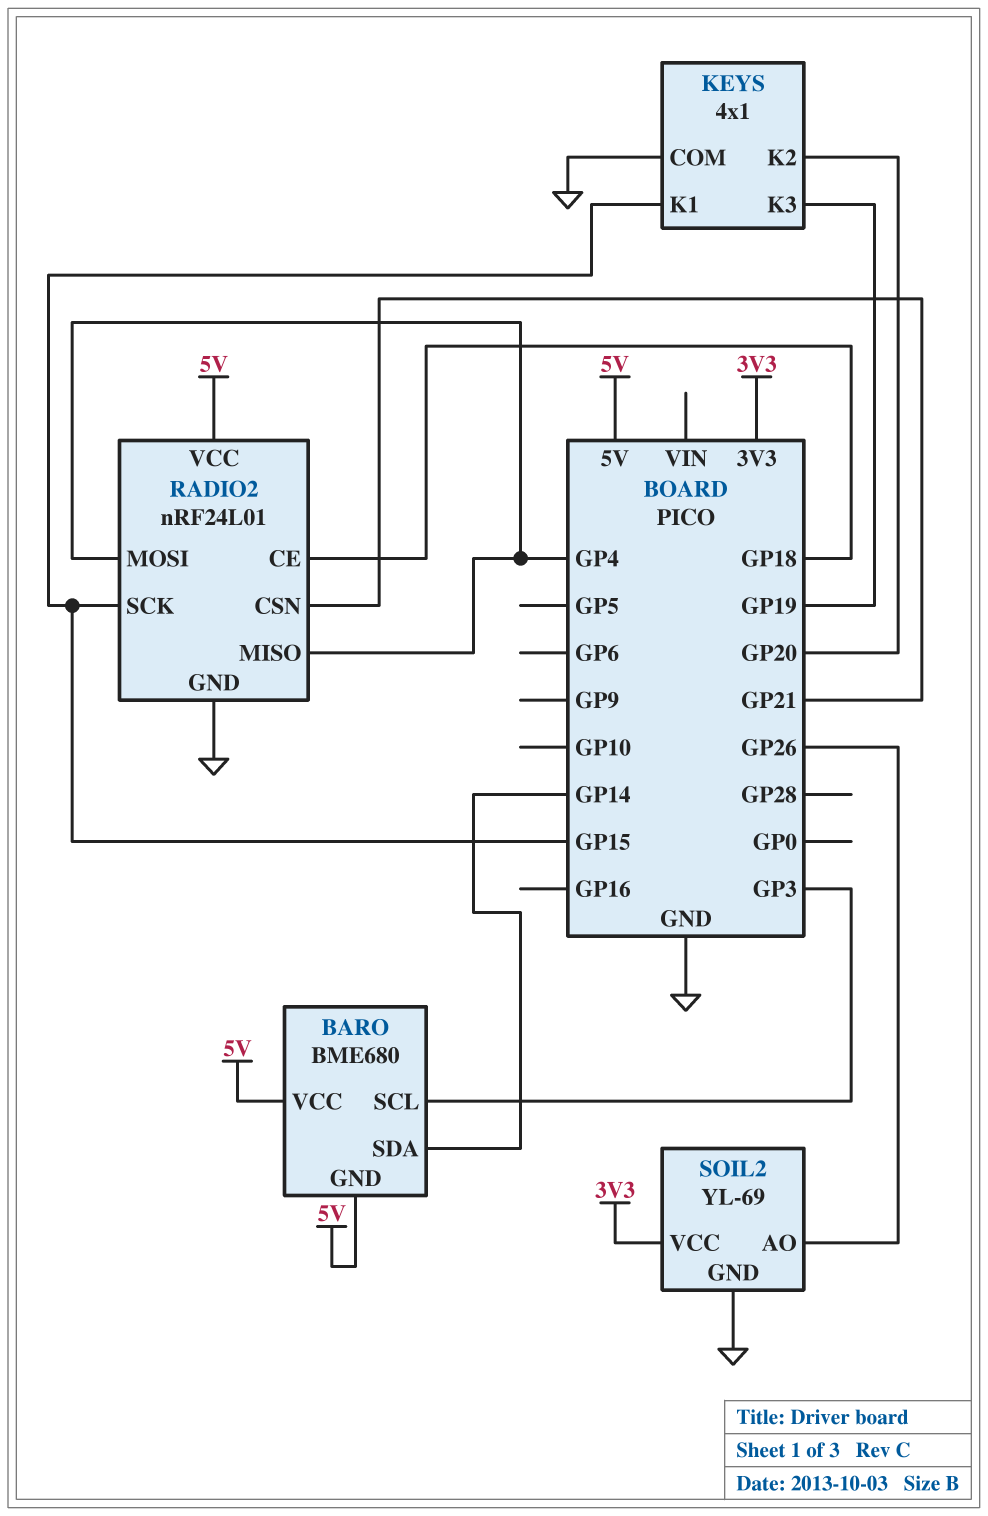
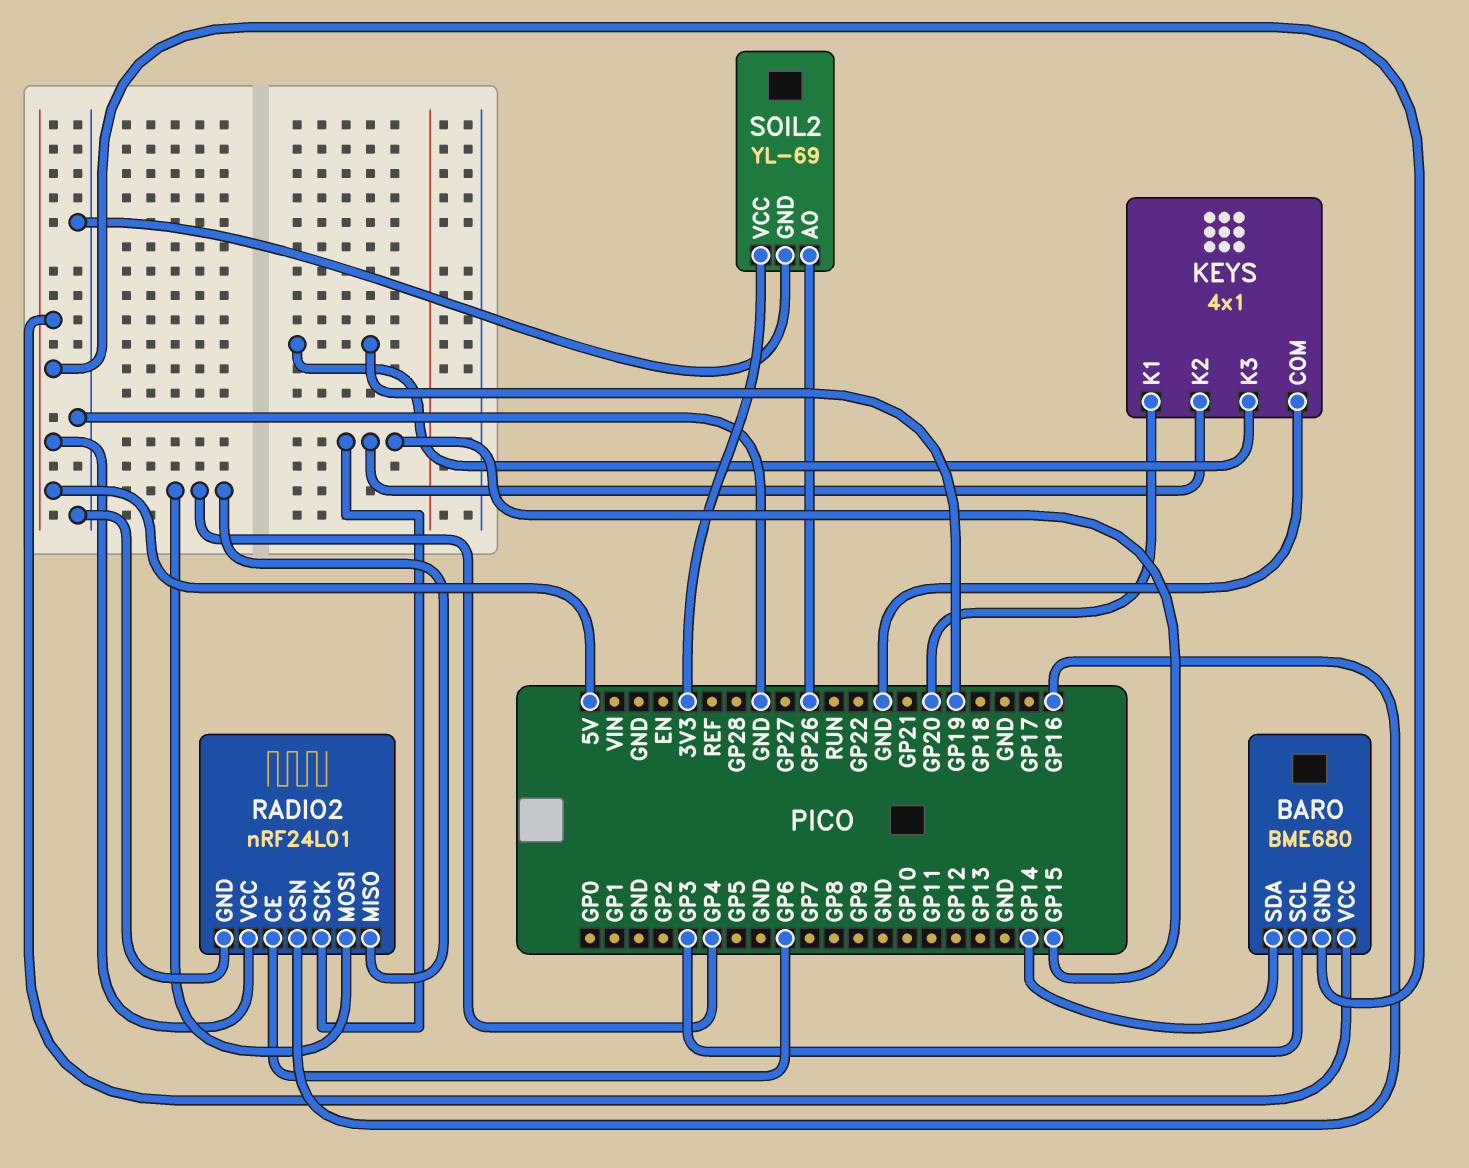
KEYS pin K1: GP15 -> GP20
KEYS pin K2: GP20 -> GP15
RADIO2 pin CE: GP18 -> GP6
RADIO2 pin CSN: GP21 -> GP16

